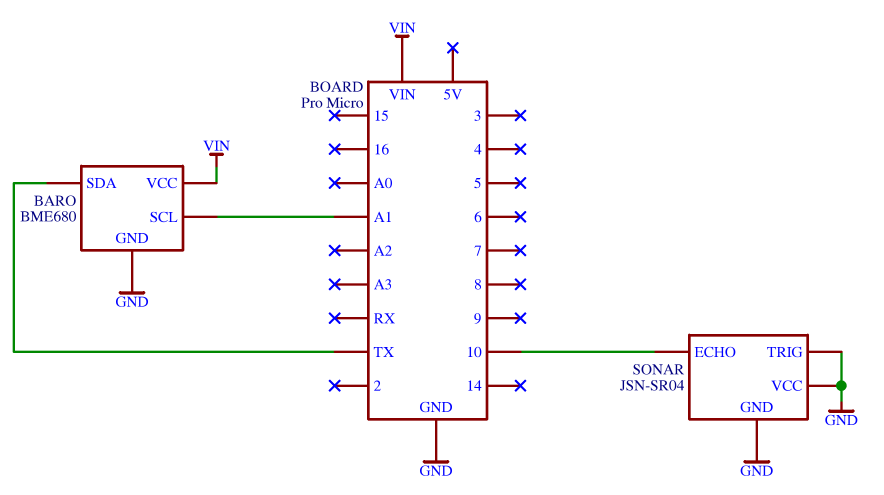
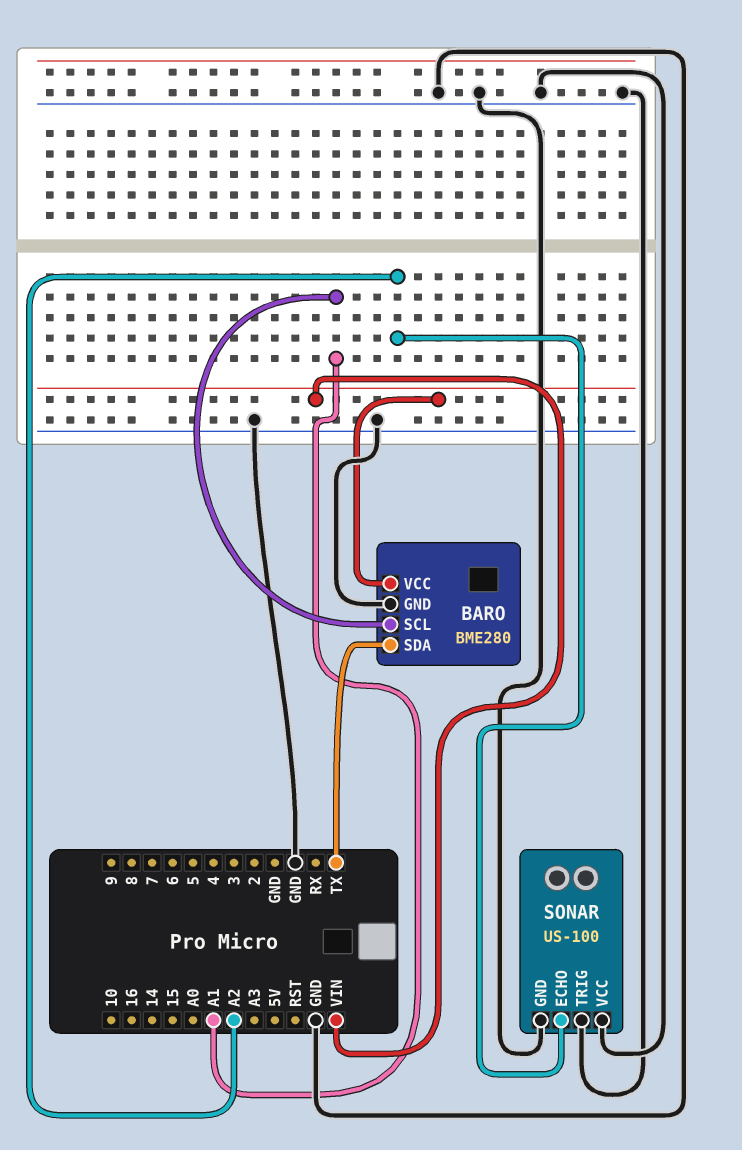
BARO: BME680 -> BME280
SONAR: JSN-SR04 -> US-100
SONAR pin ECHO: 10 -> A2

